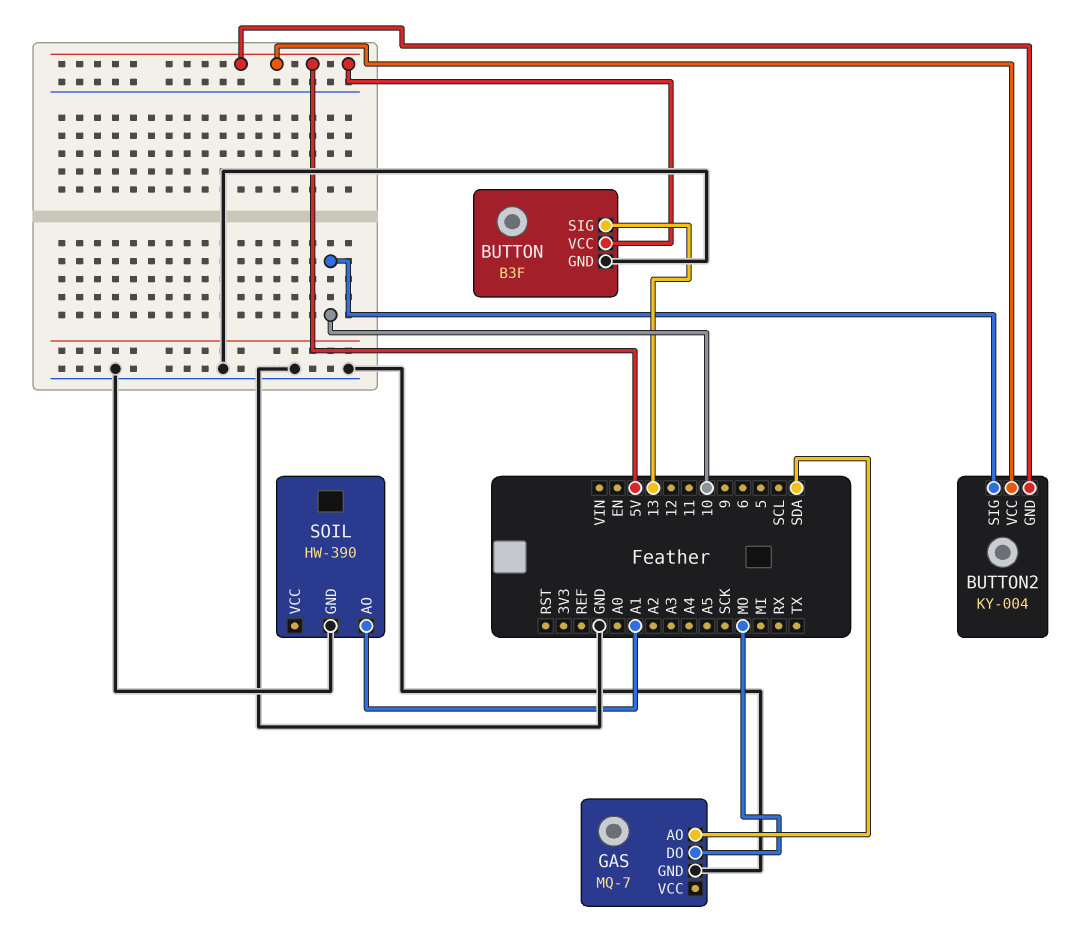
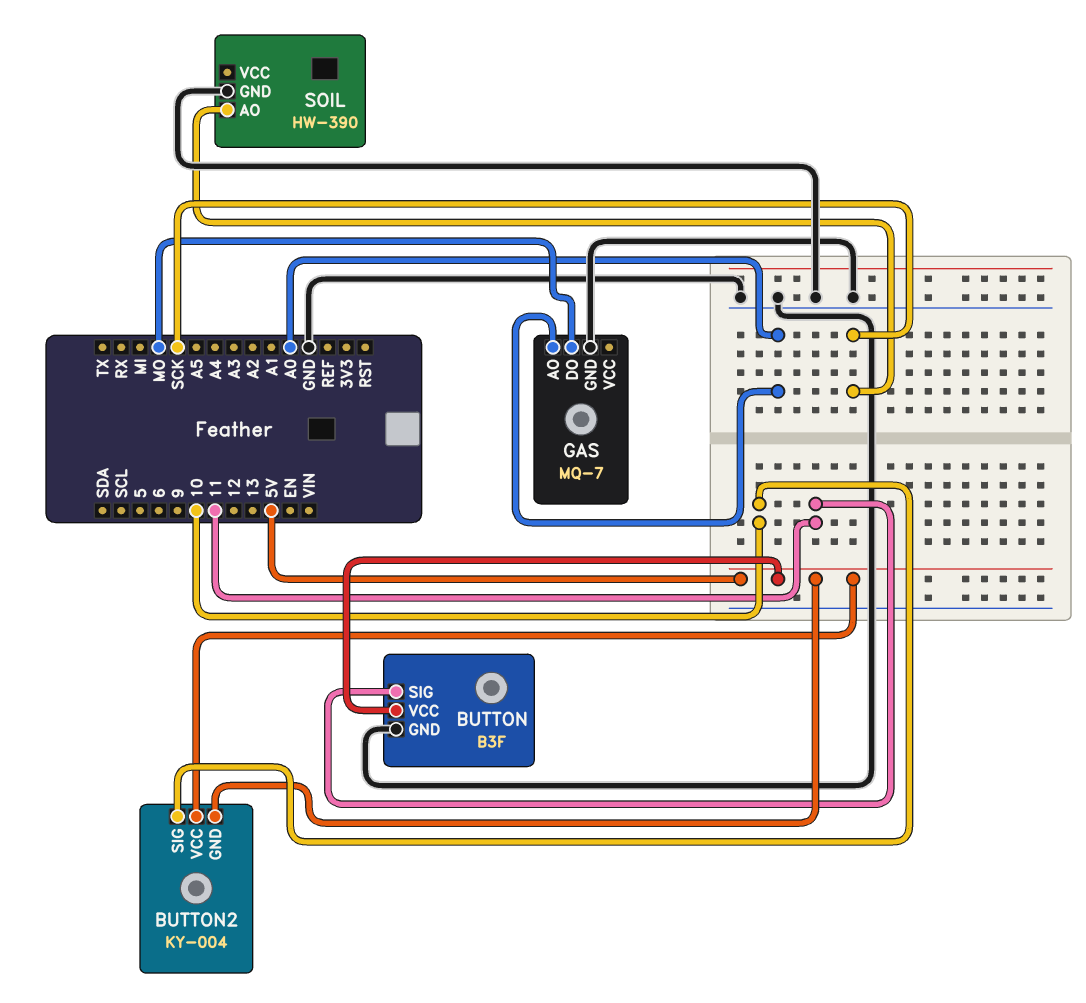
BUTTON pin SIG: 13 -> 11
GAS pin AO: SDA -> A0
SOIL pin AO: A1 -> SCK

